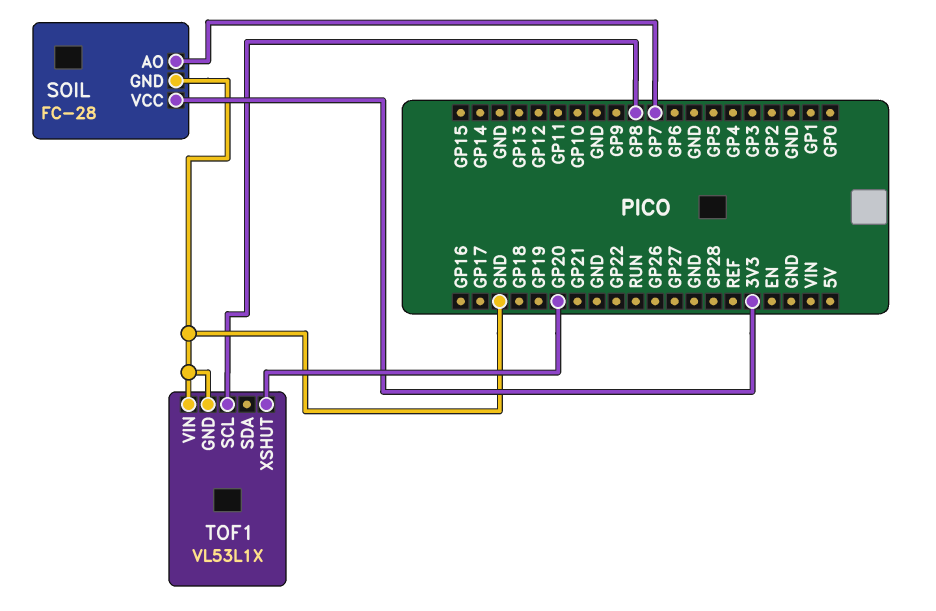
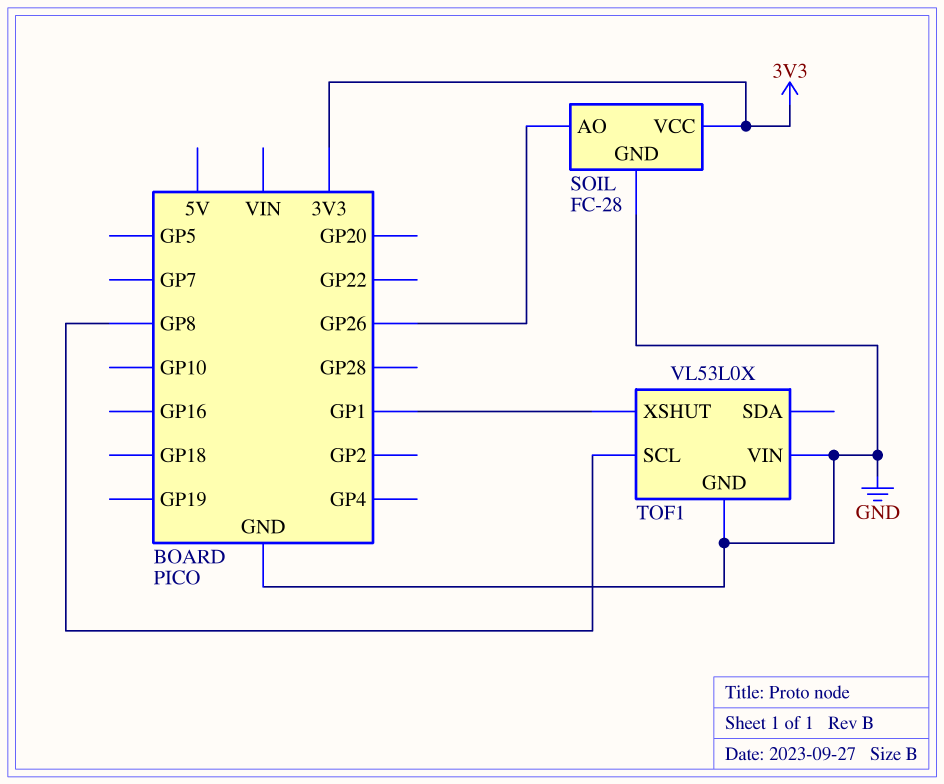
SOIL pin AO: GP7 -> GP26
TOF1: VL53L1X -> VL53L0X
TOF1 pin XSHUT: GP20 -> GP1

